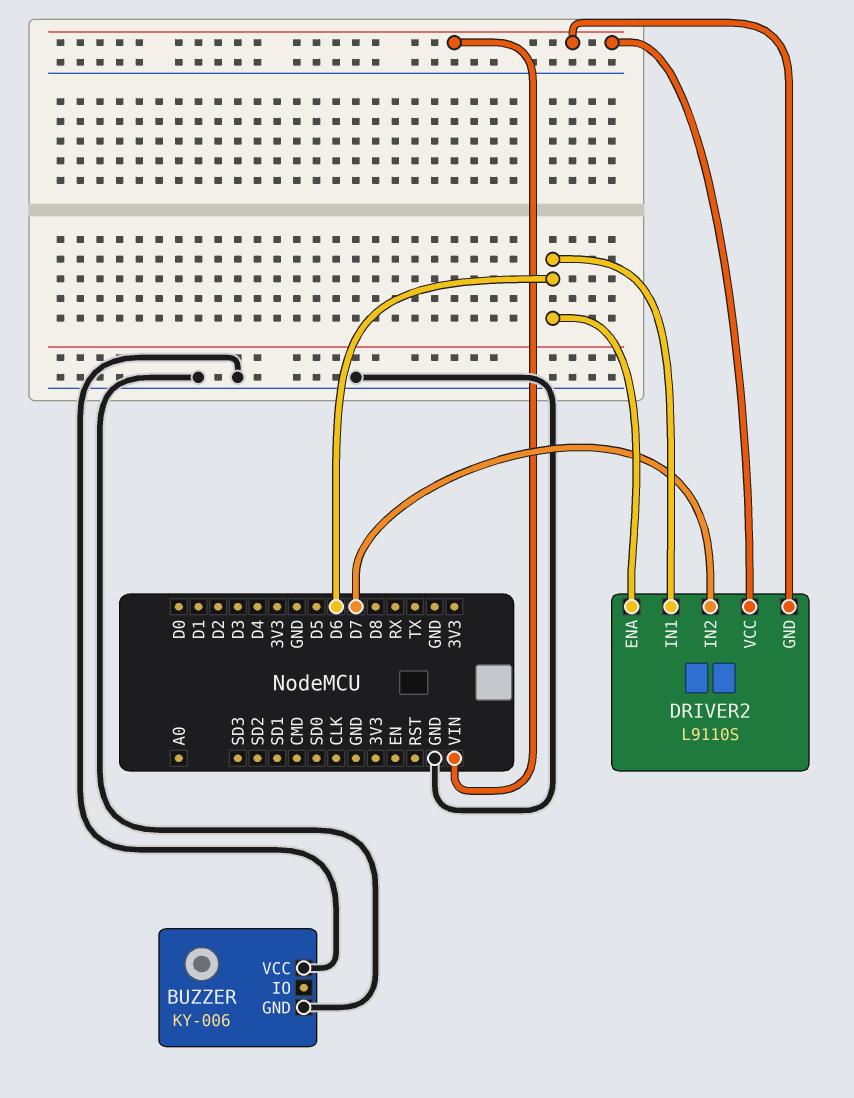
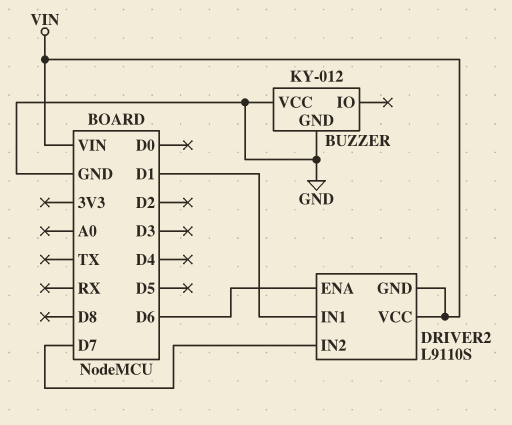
BUZZER: KY-006 -> KY-012
DRIVER2 pin IN1: D6 -> D1

